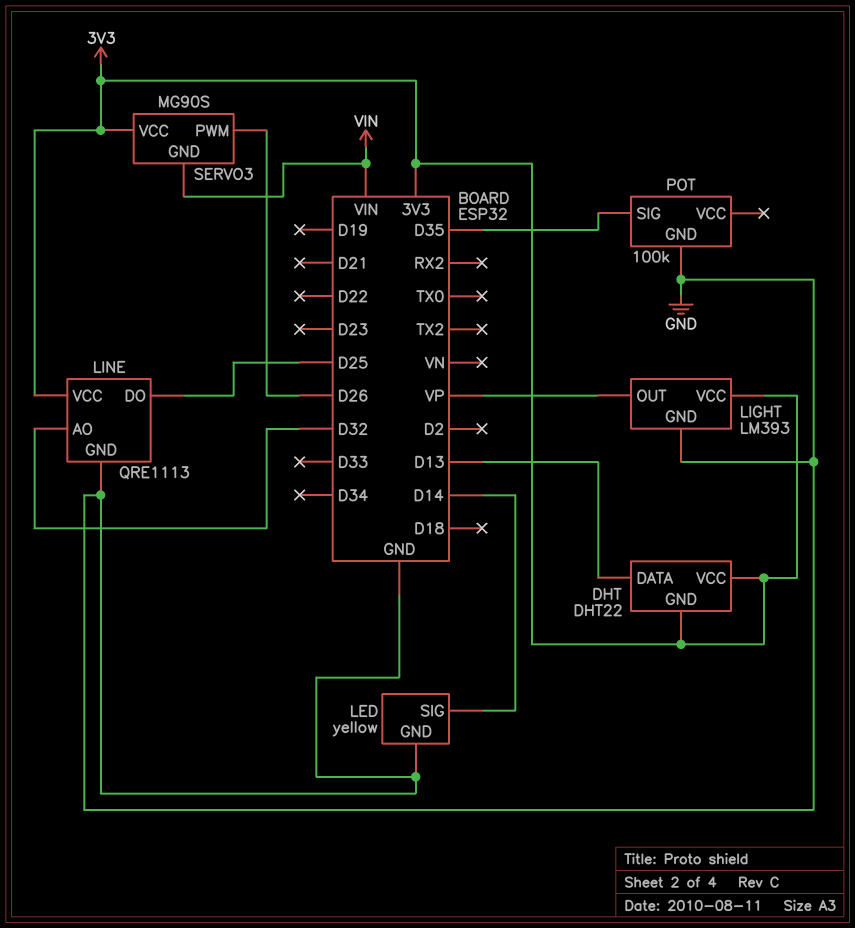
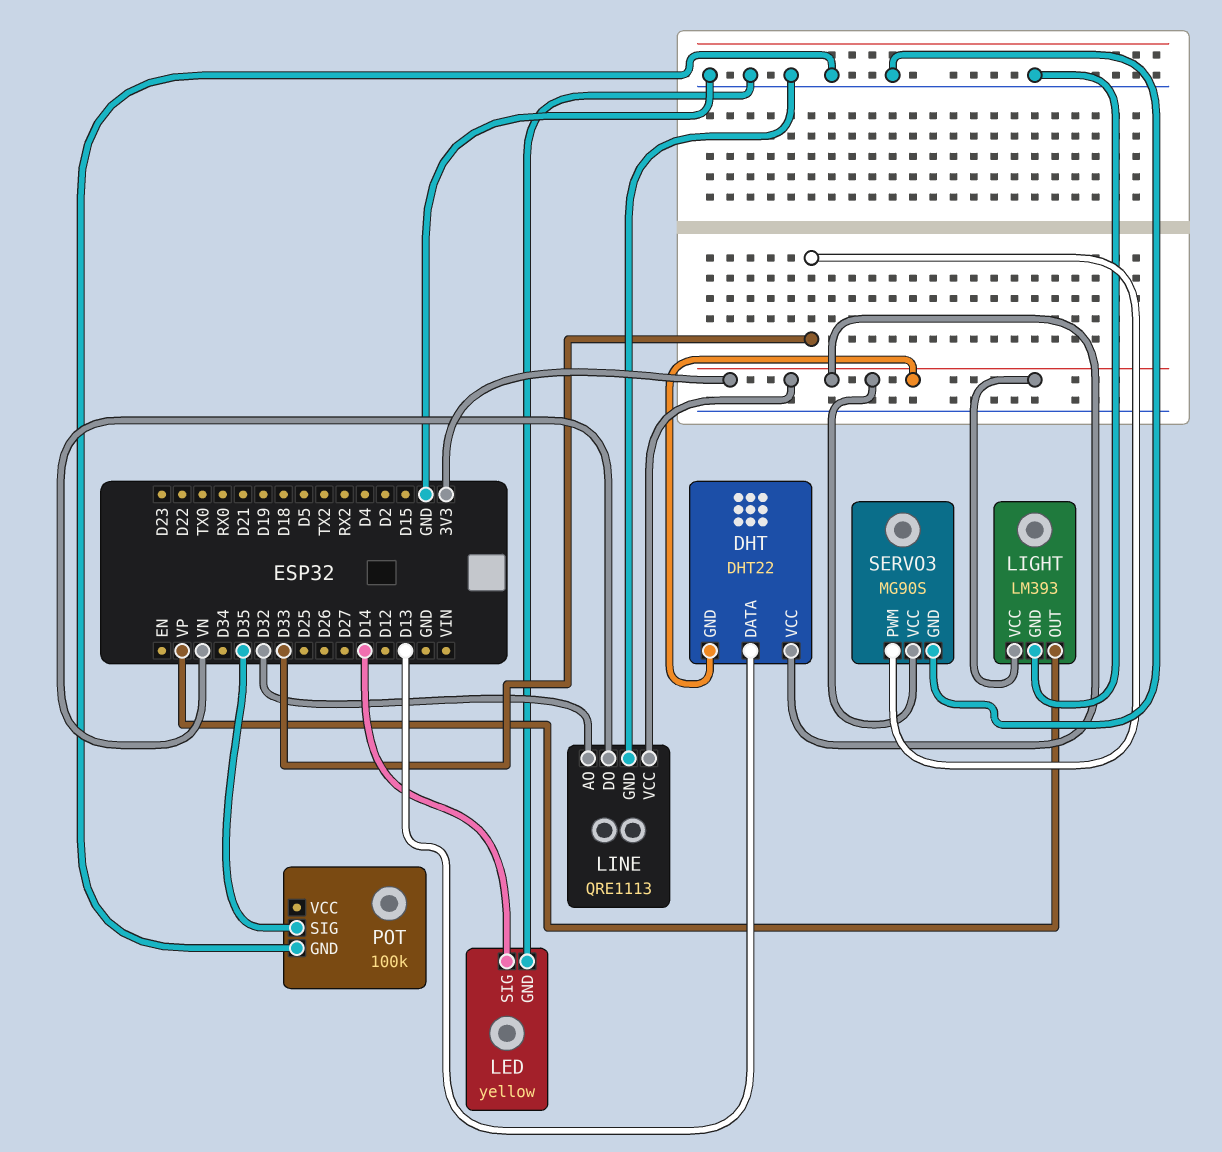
LINE pin DO: D25 -> VN
SERVO3 pin GND: VIN -> GND
SERVO3 pin PWM: D26 -> D33

